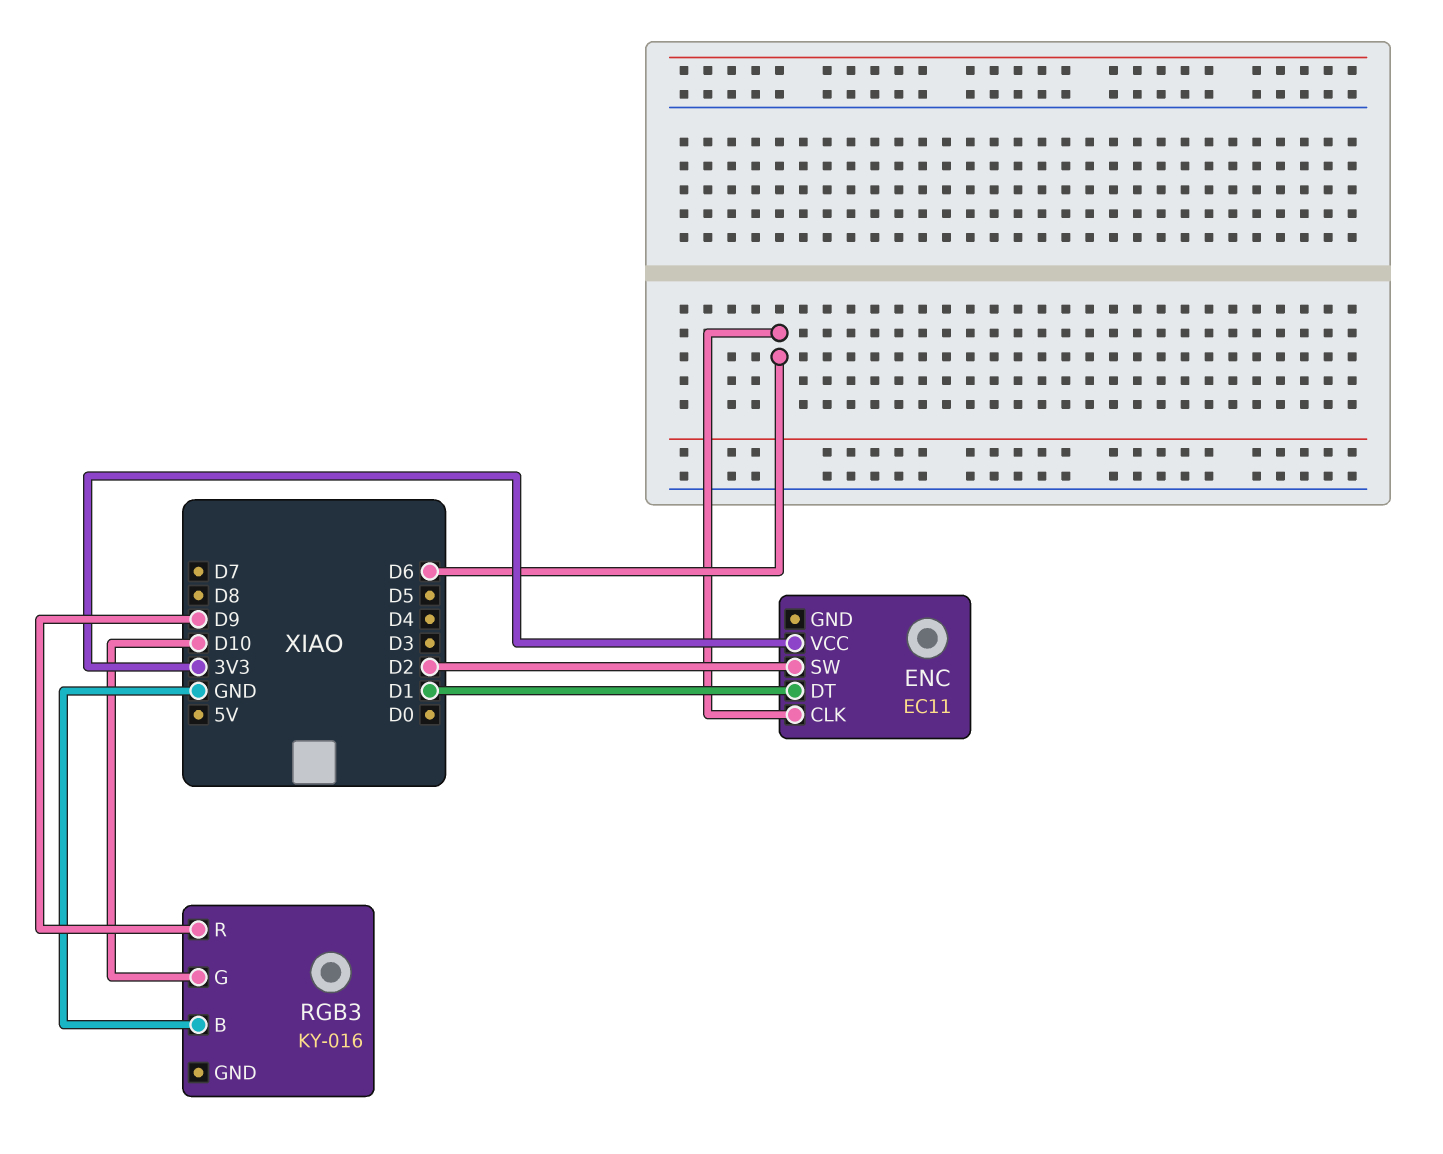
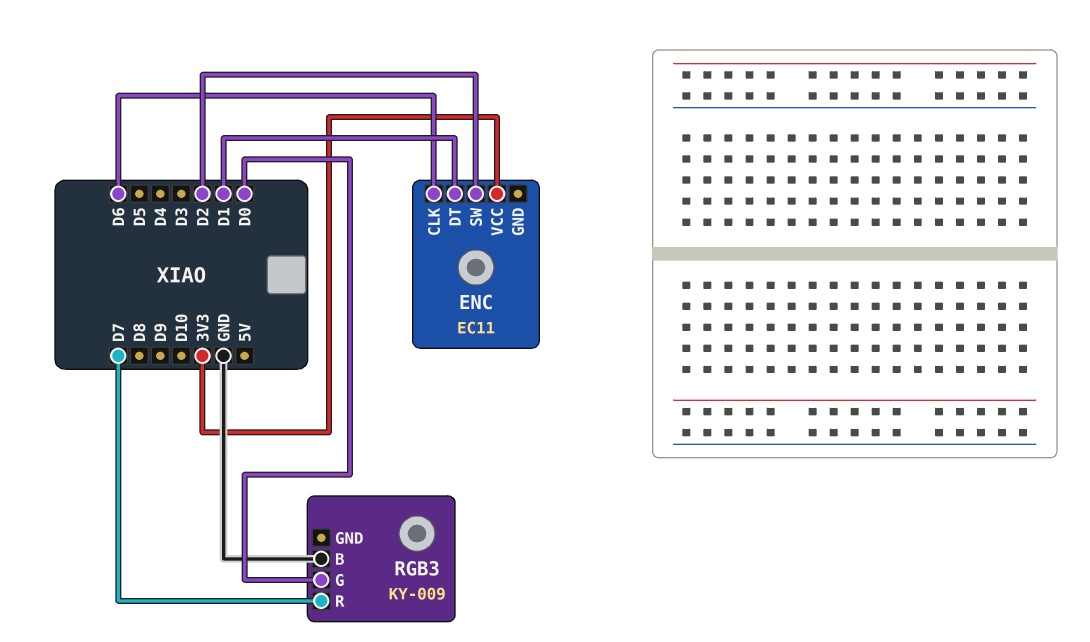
RGB3: KY-016 -> KY-009
RGB3 pin G: D10 -> D0
RGB3 pin R: D9 -> D7

